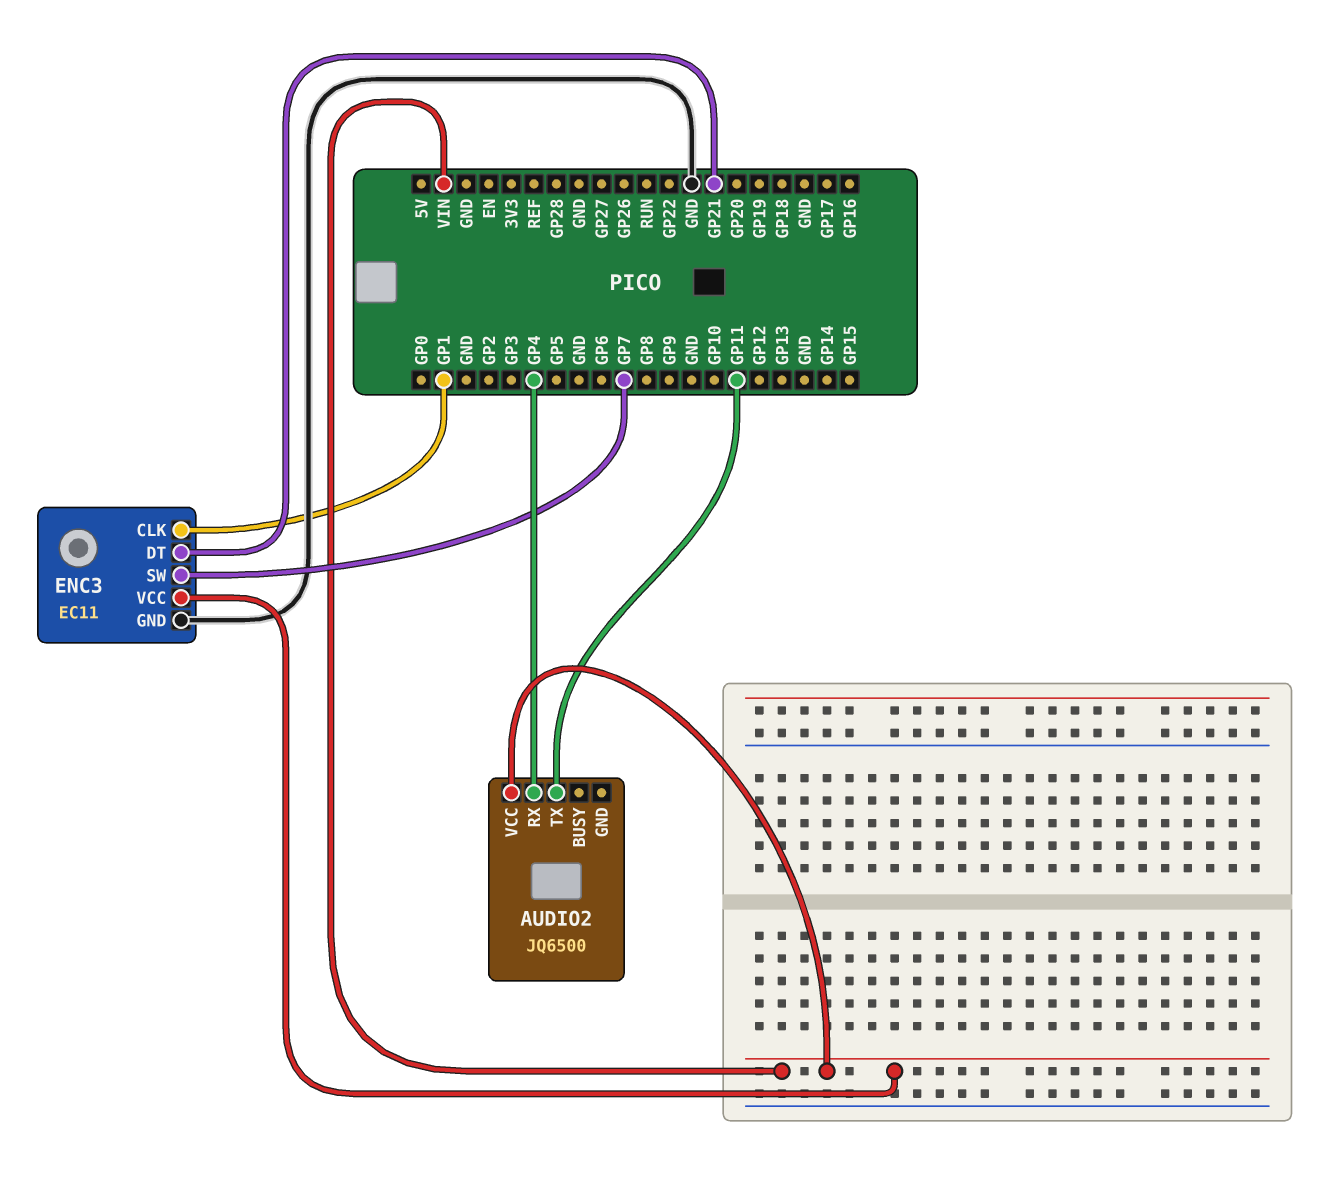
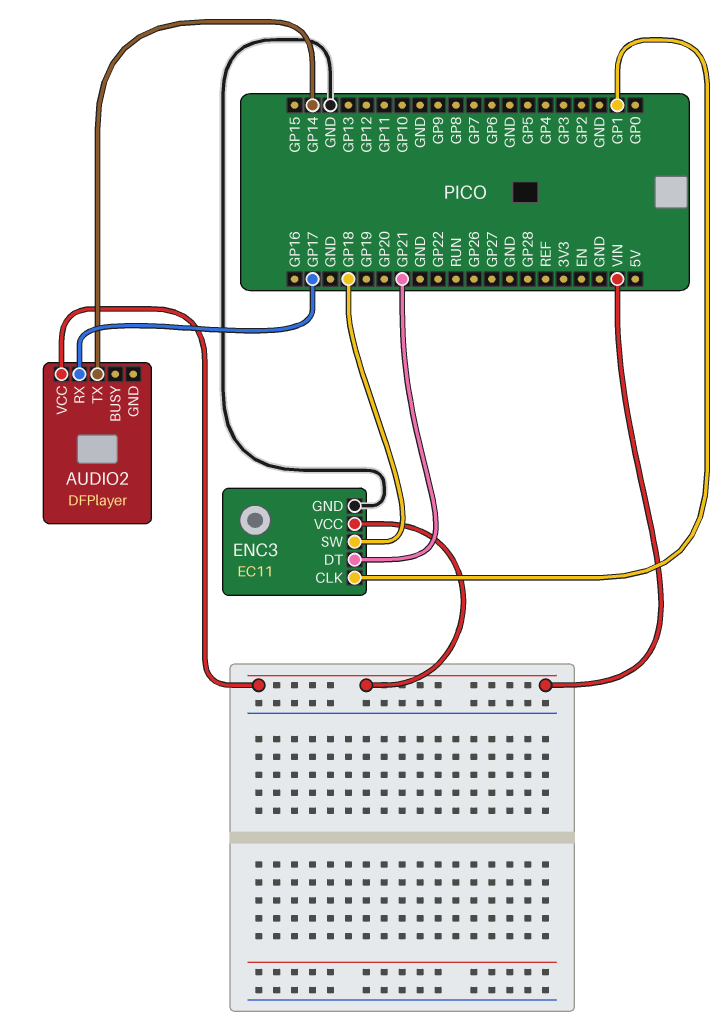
AUDIO2: JQ6500 -> DFPlayer
AUDIO2 pin RX: GP4 -> GP17
AUDIO2 pin TX: GP11 -> GP14
ENC3 pin SW: GP7 -> GP18

